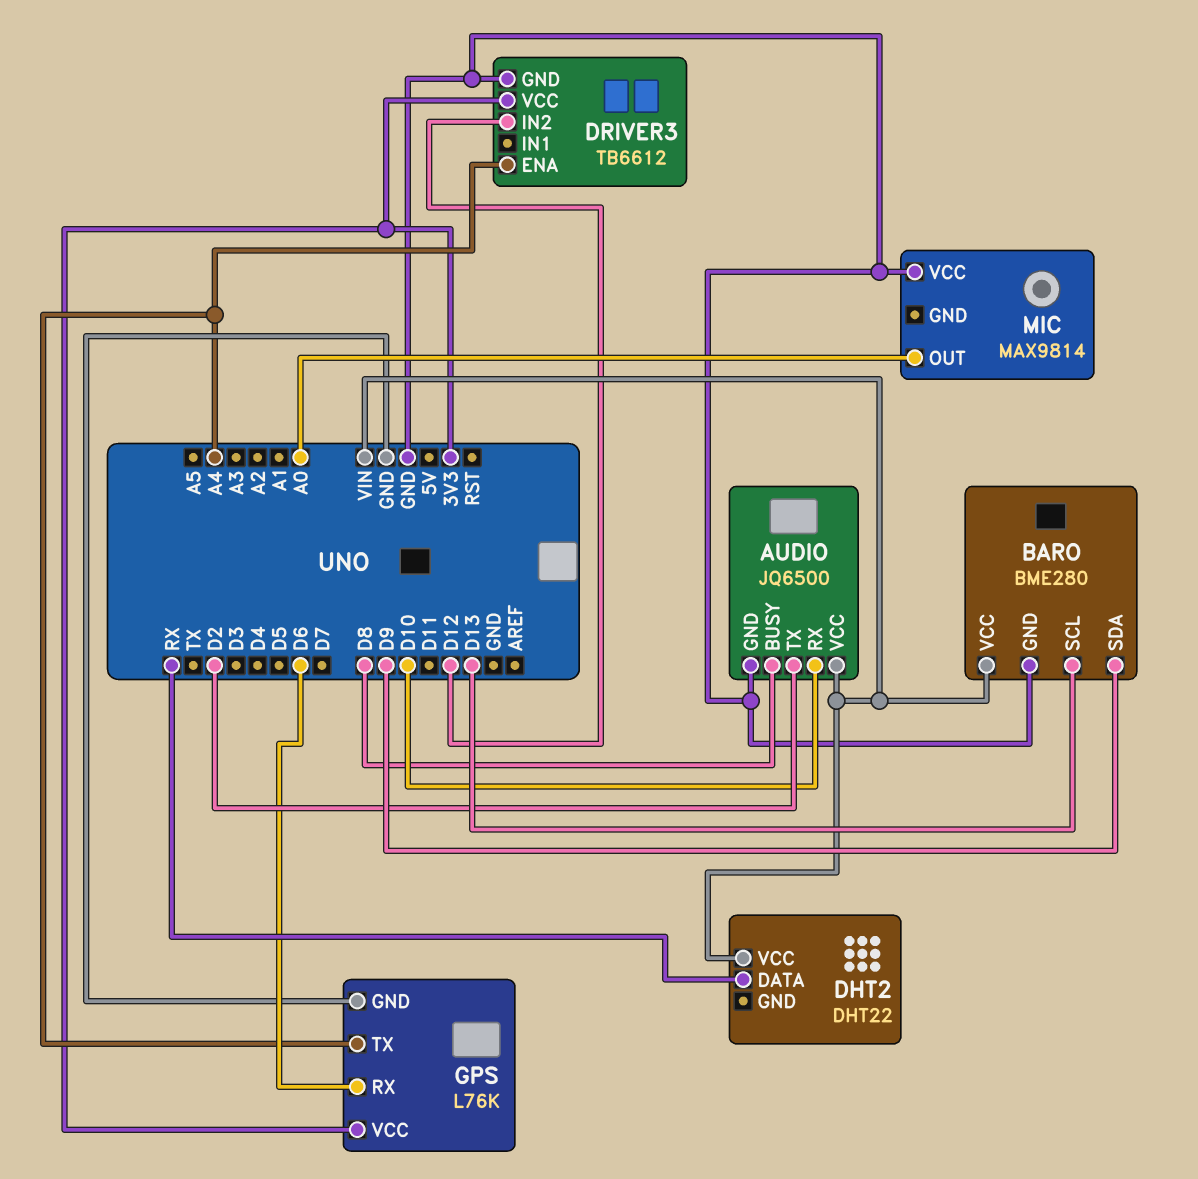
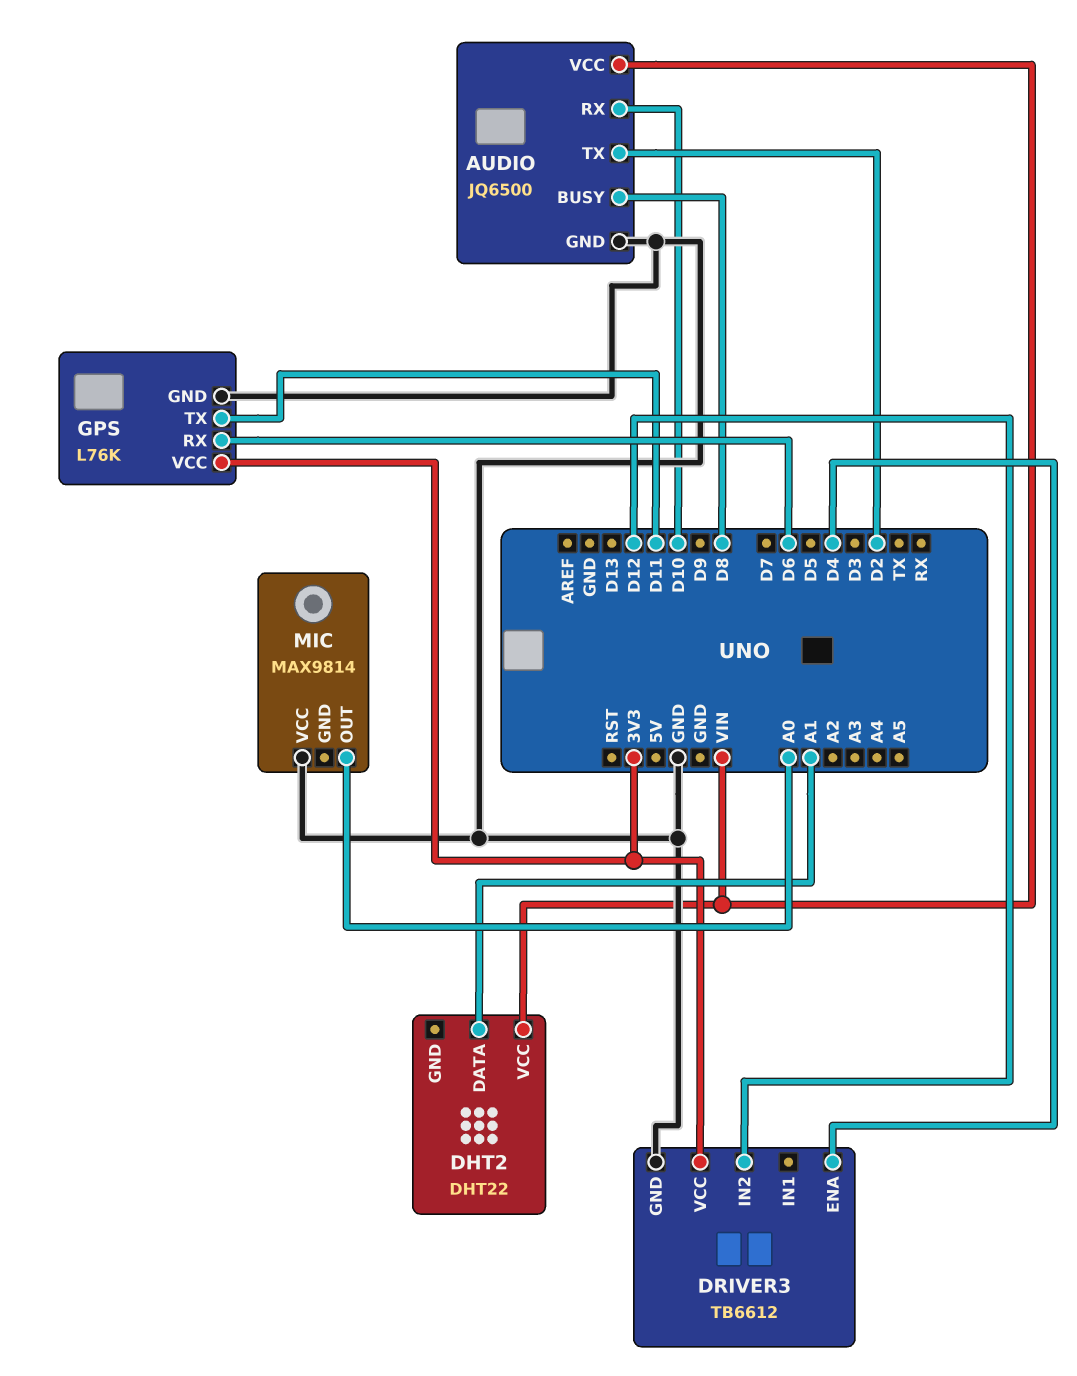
BARO: BME280 -> none
BARO pin GND: GND -> none
BARO pin SCL: D13 -> none
BARO pin SDA: D9 -> none
BARO pin VCC: VIN -> none
DHT2 pin DATA: RX -> A1
DRIVER3 pin ENA: A4 -> D4
GPS pin TX: A4 -> D11

